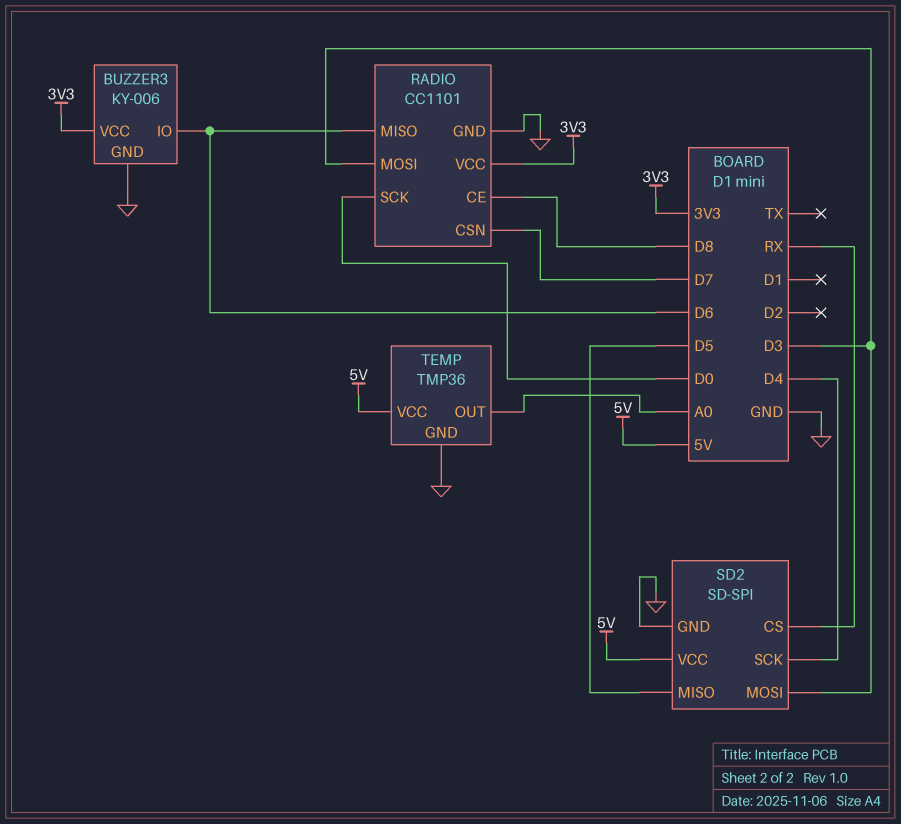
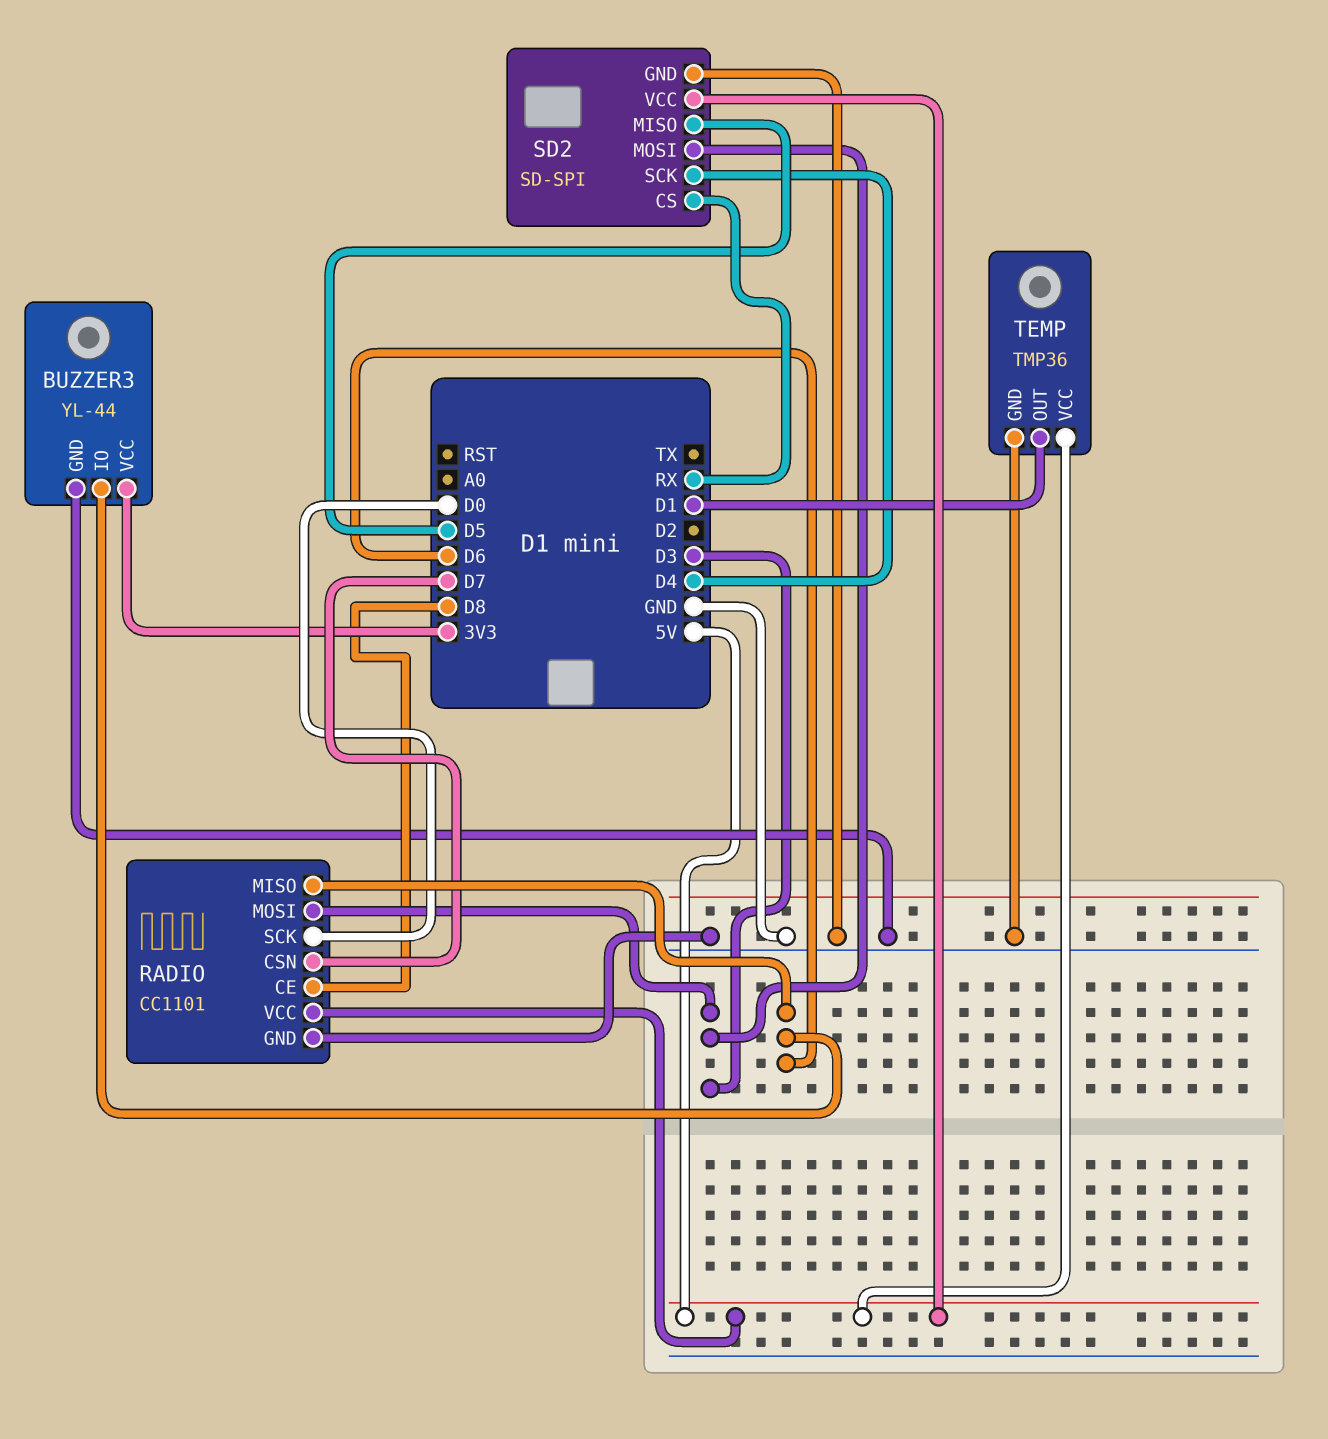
BUZZER3: KY-006 -> YL-44
RADIO pin VCC: 3V3 -> 5V
TEMP pin OUT: A0 -> D1

